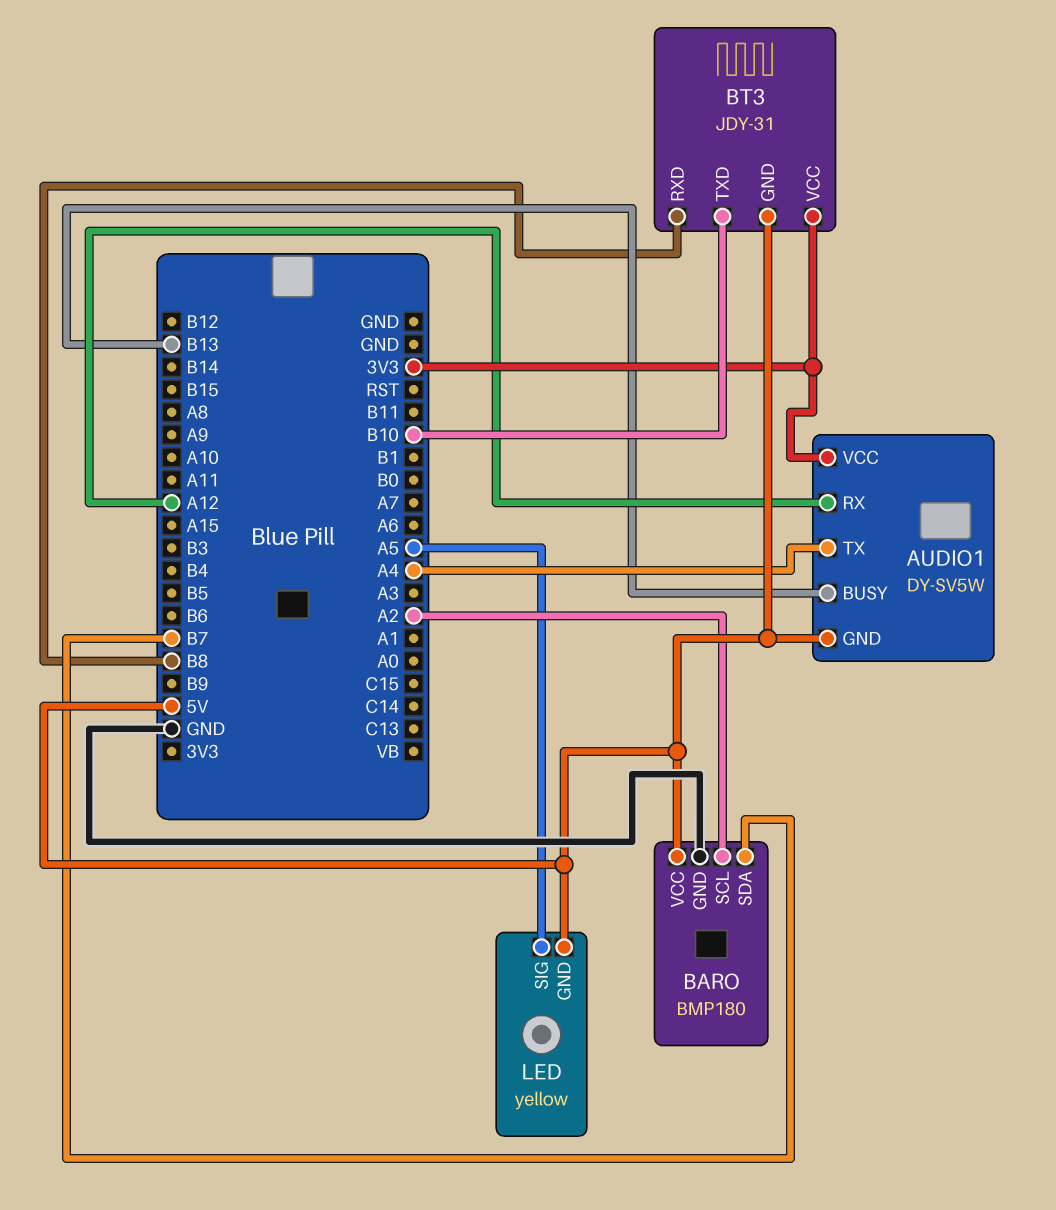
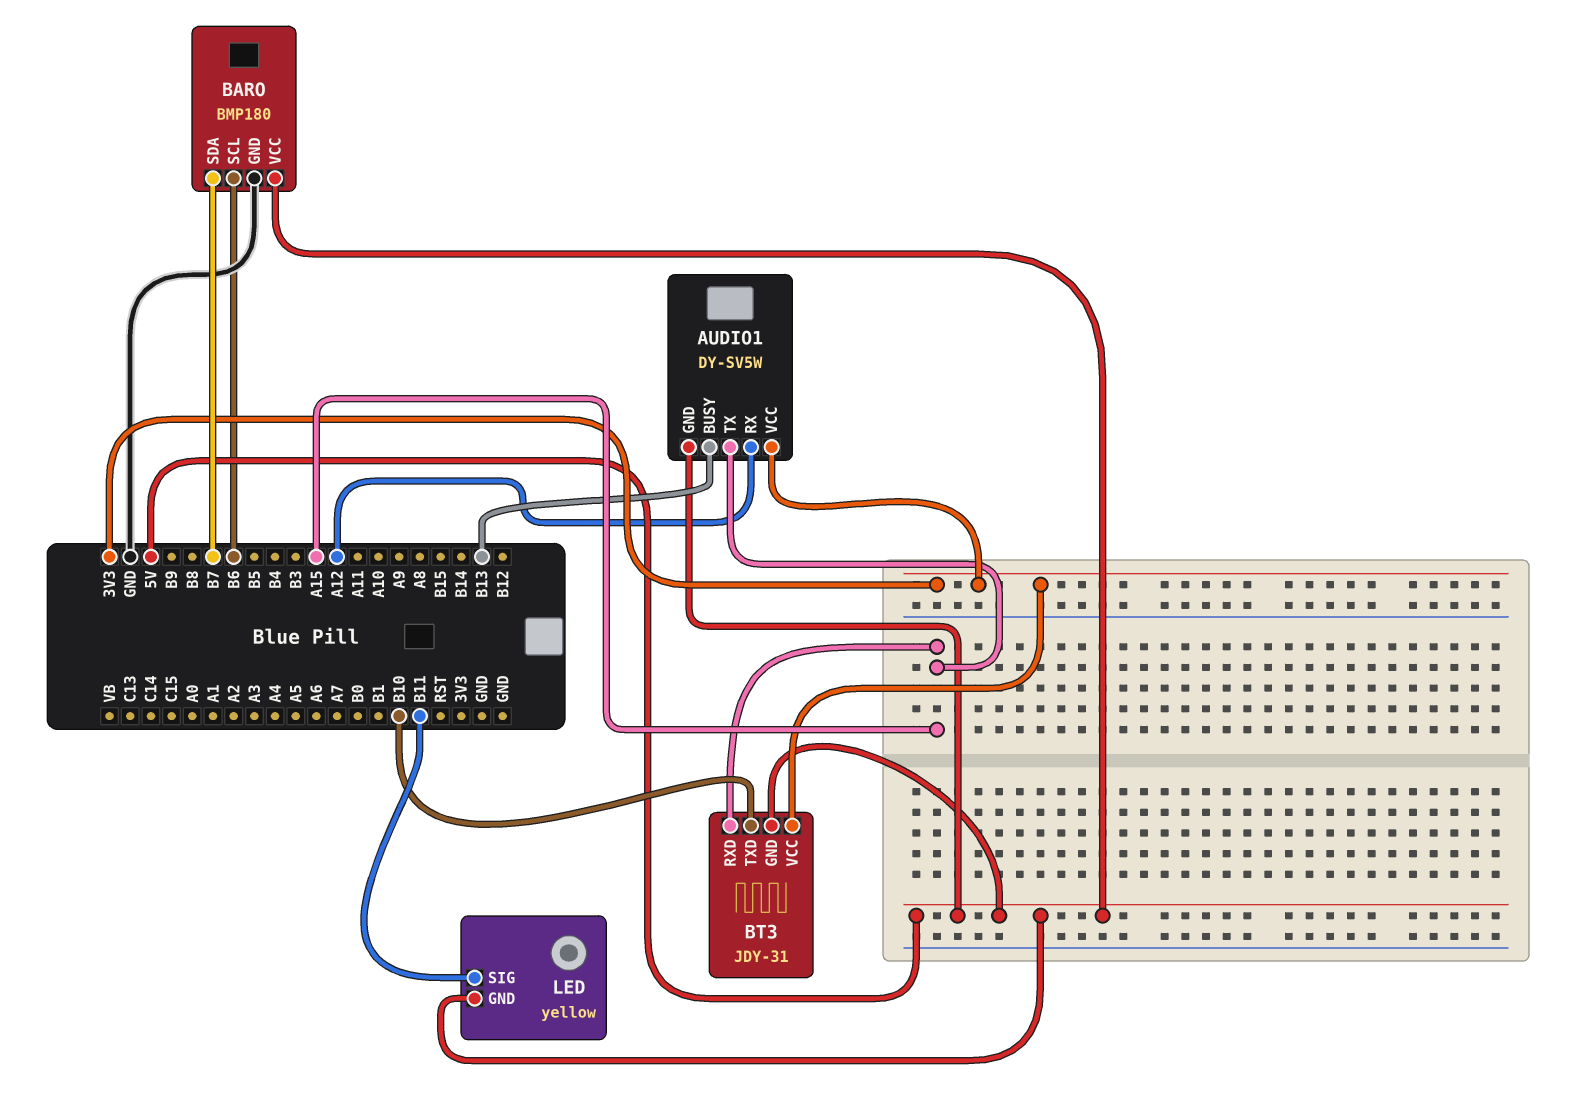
AUDIO1 pin TX: A4 -> A15
BARO pin SCL: A2 -> B6
BT3 pin RXD: B8 -> A15
LED pin SIG: A5 -> B11

